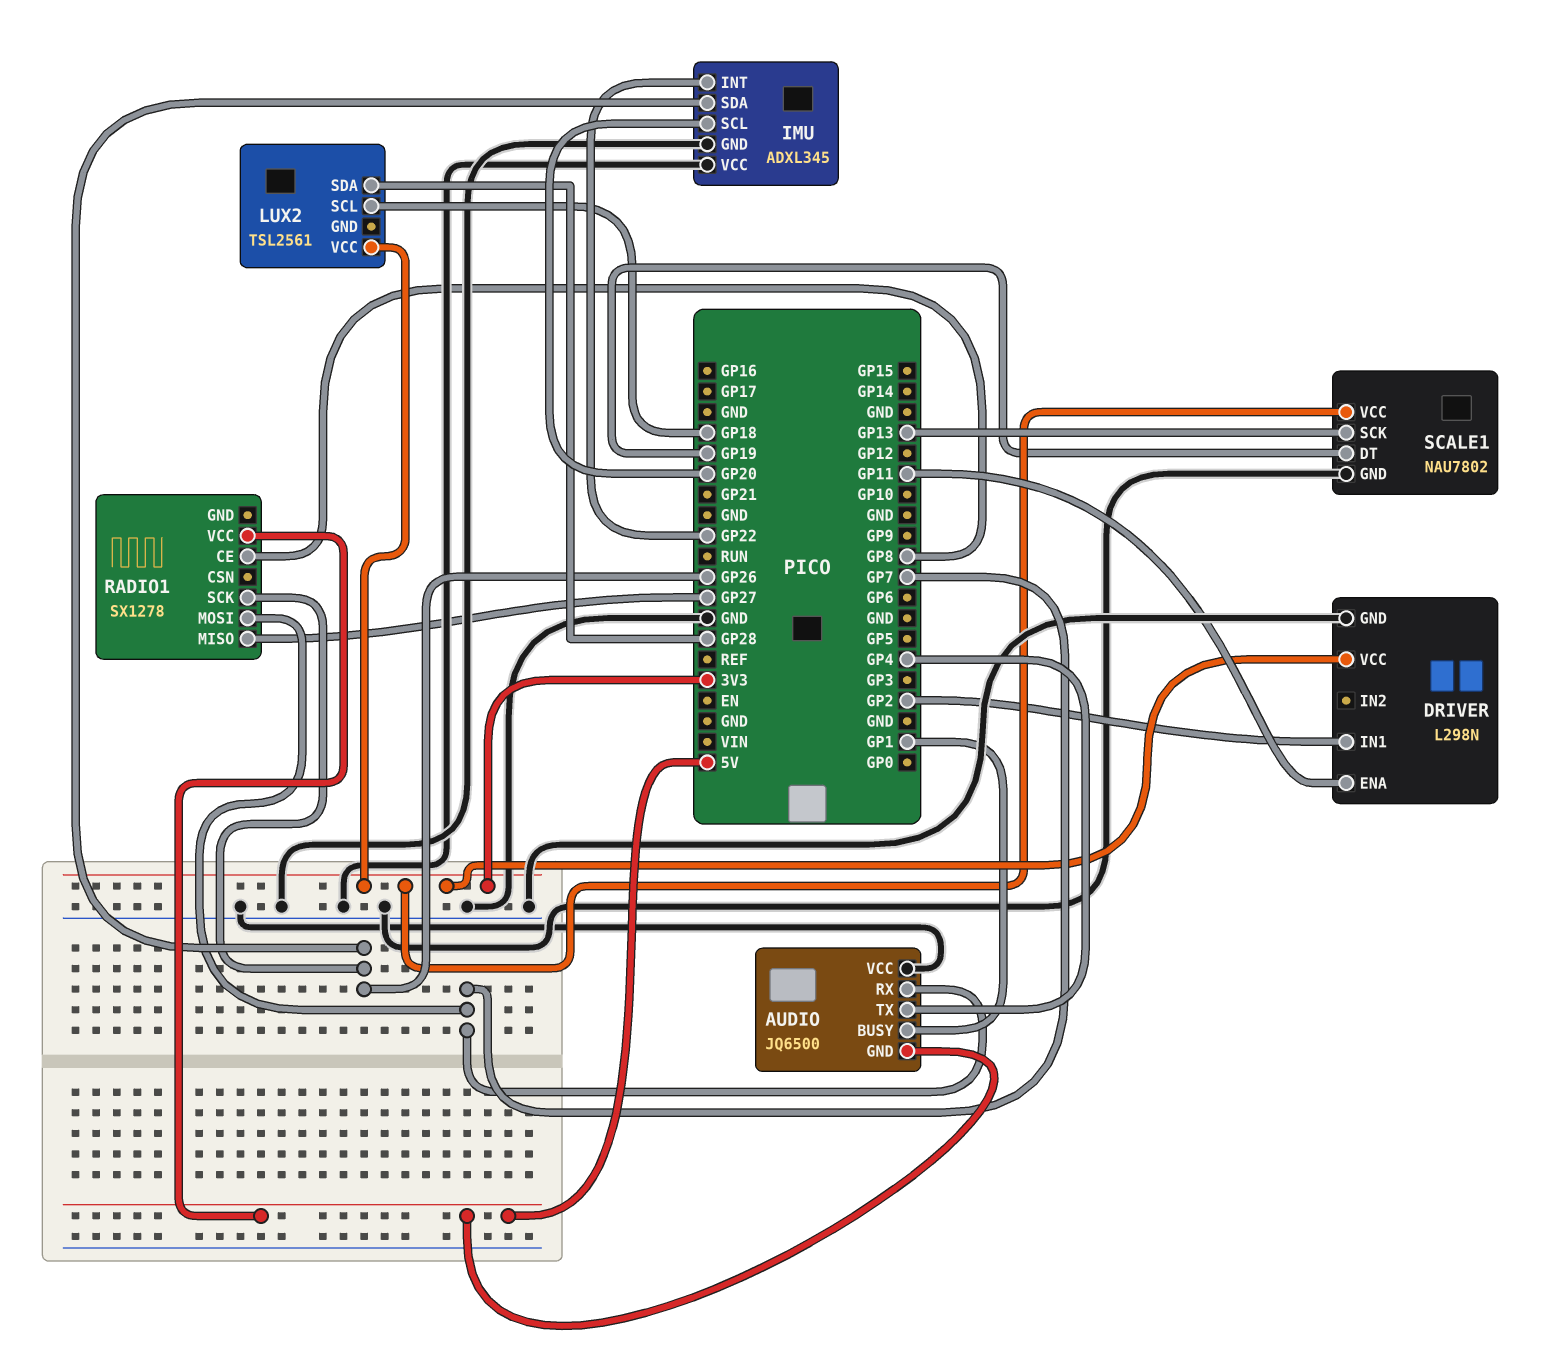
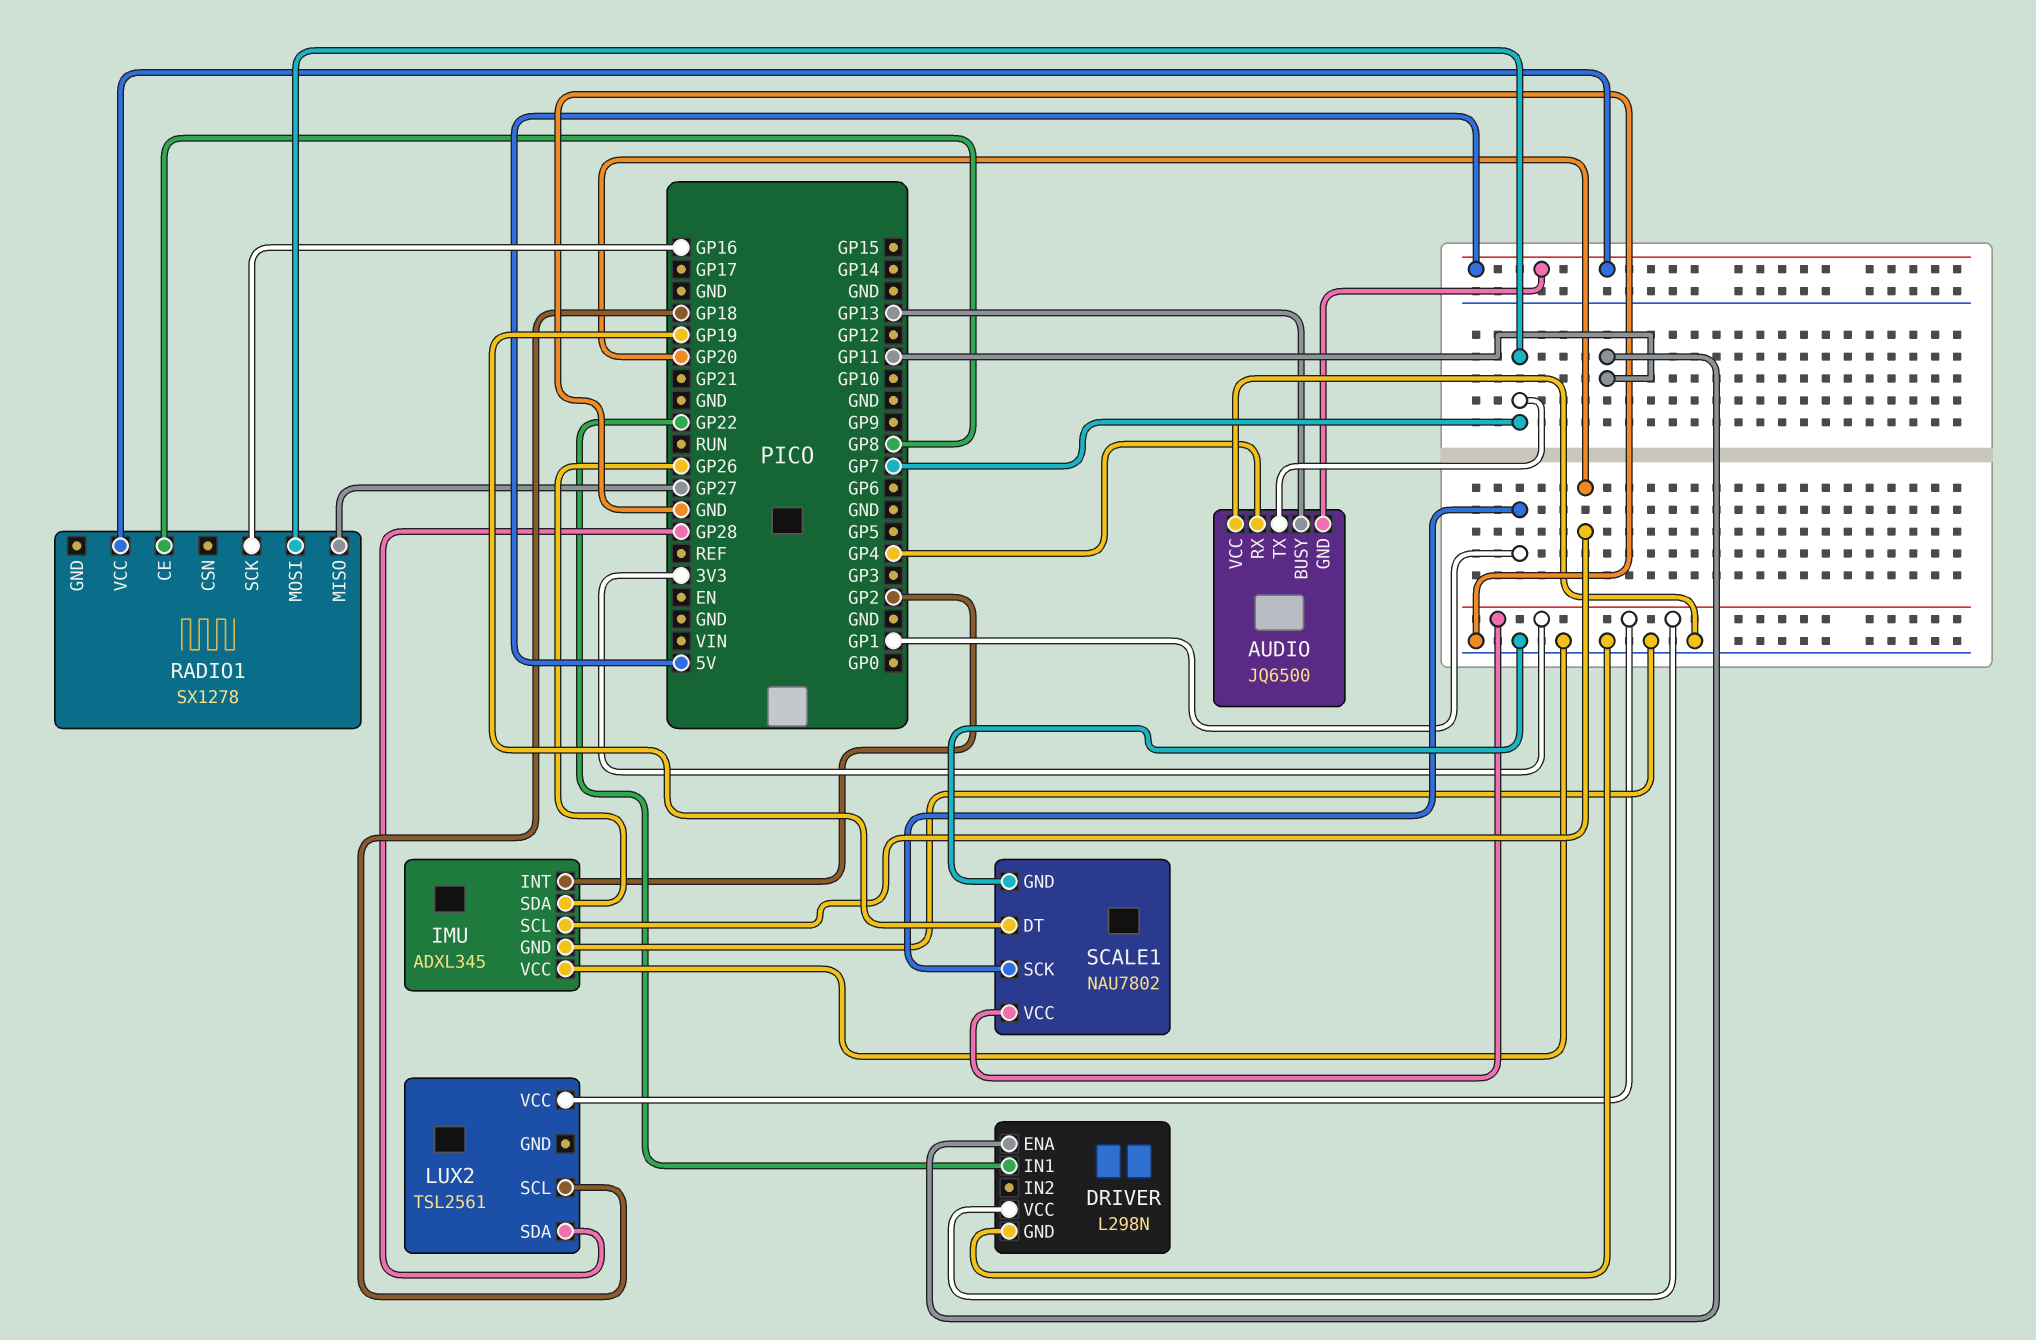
AUDIO pin BUSY: GP1 -> GP13
AUDIO pin RX: GP7 -> GP4
AUDIO pin TX: GP4 -> GP7
DRIVER pin IN1: GP2 -> GP22
IMU pin INT: GP22 -> GP2
RADIO1 pin SCK: GP26 -> GP16
SCALE1 pin SCK: GP13 -> GP1

